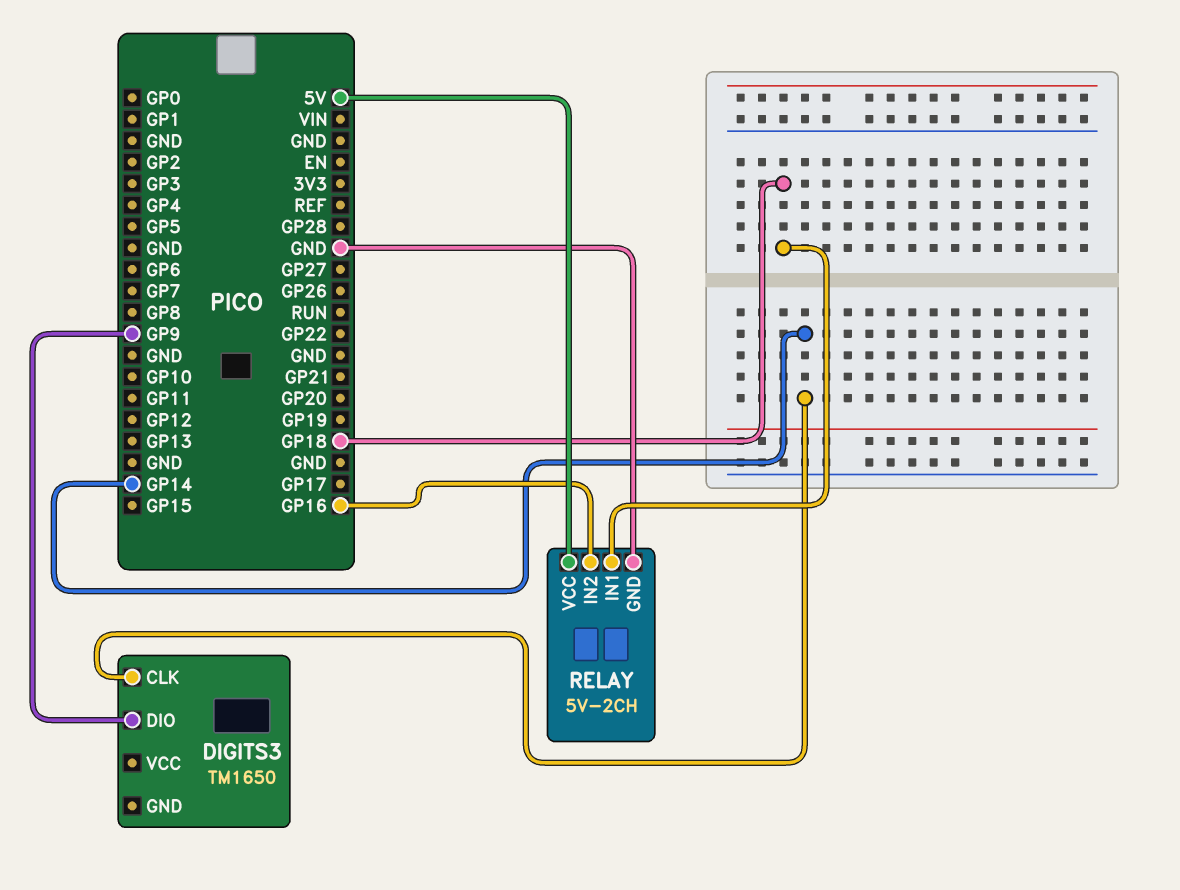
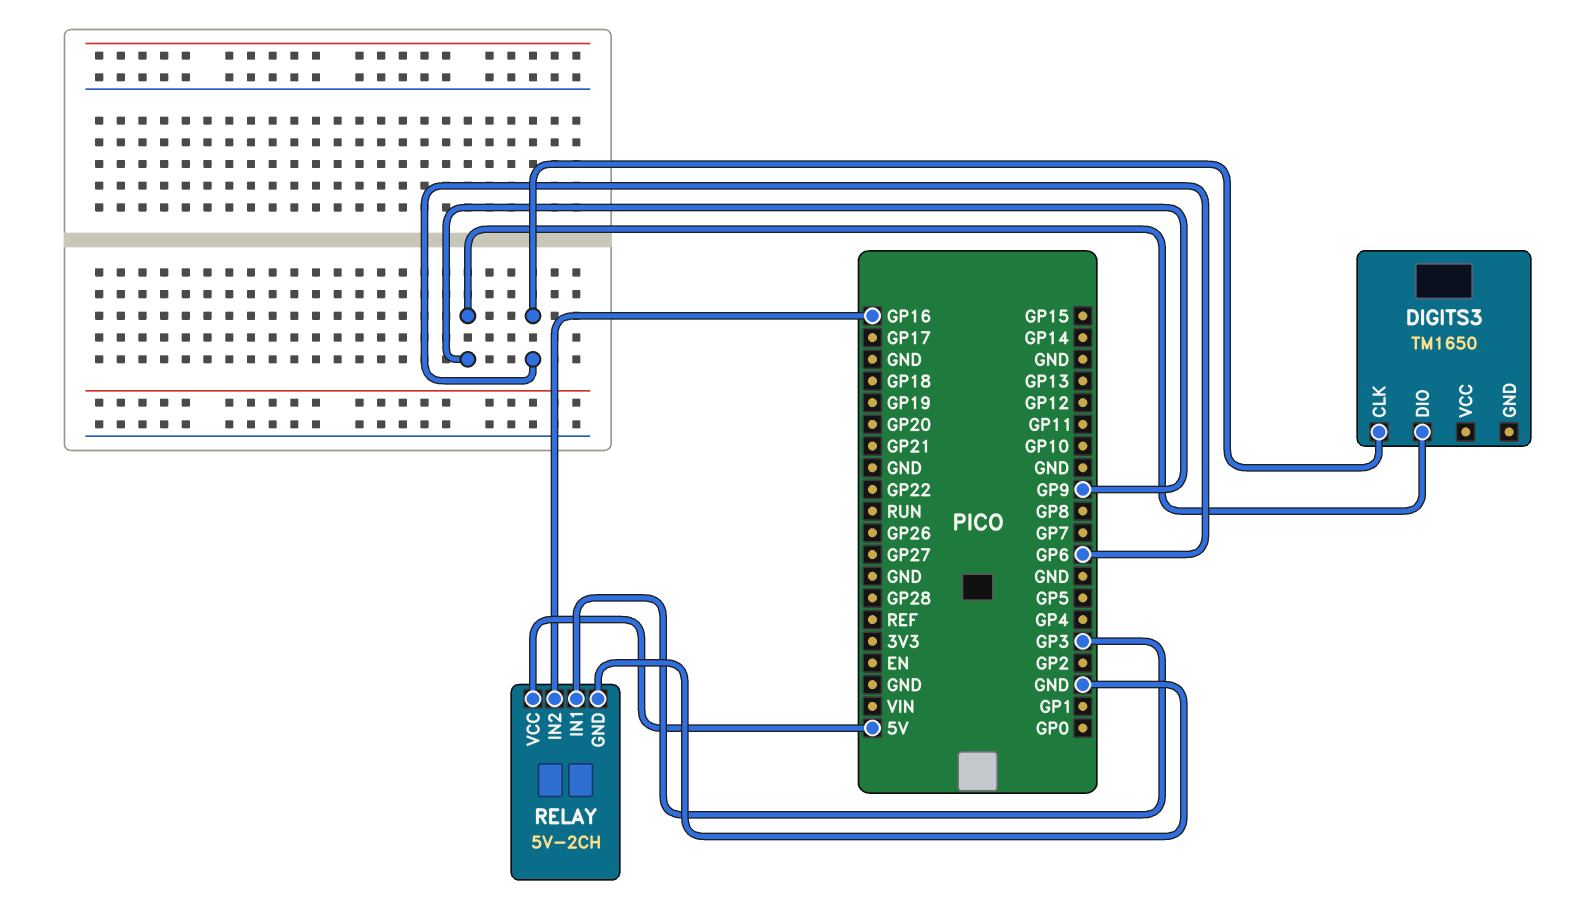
DIGITS3 pin CLK: GP14 -> GP6
RELAY pin IN1: GP18 -> GP3

